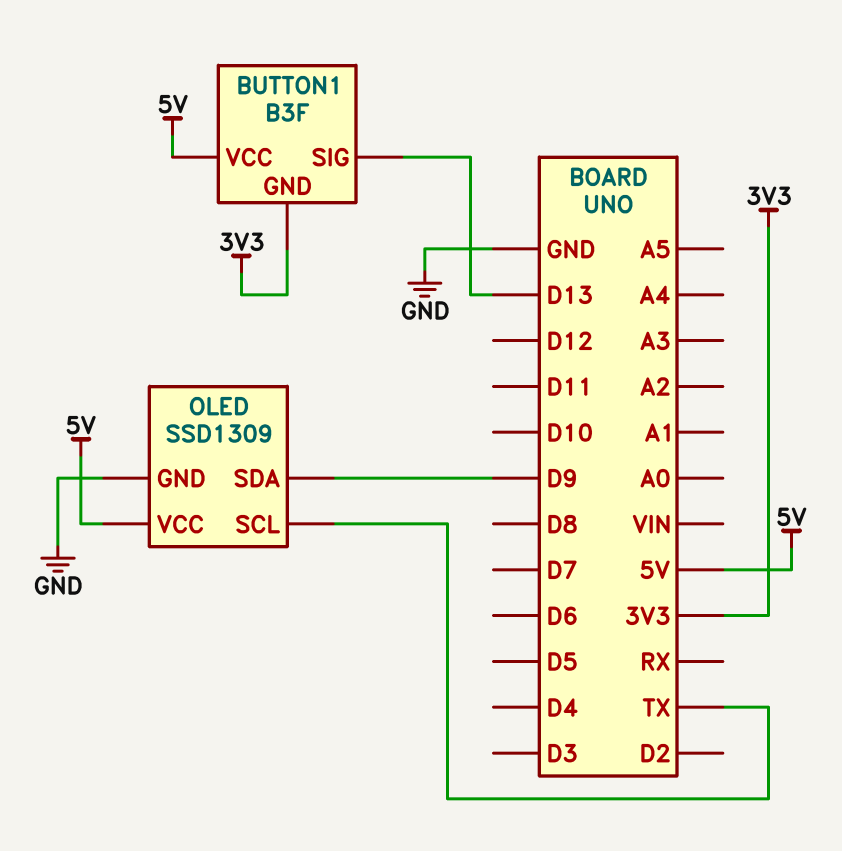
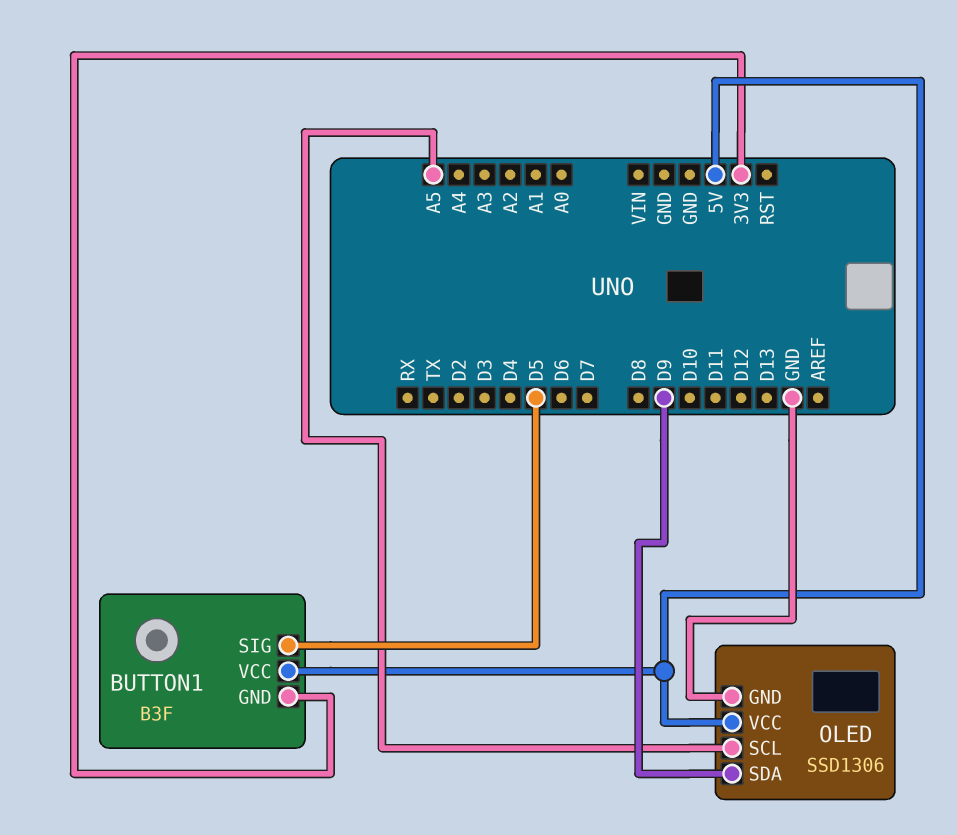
BUTTON1 pin SIG: D13 -> D5
OLED: SSD1309 -> SSD1306
OLED pin SCL: TX -> A5

